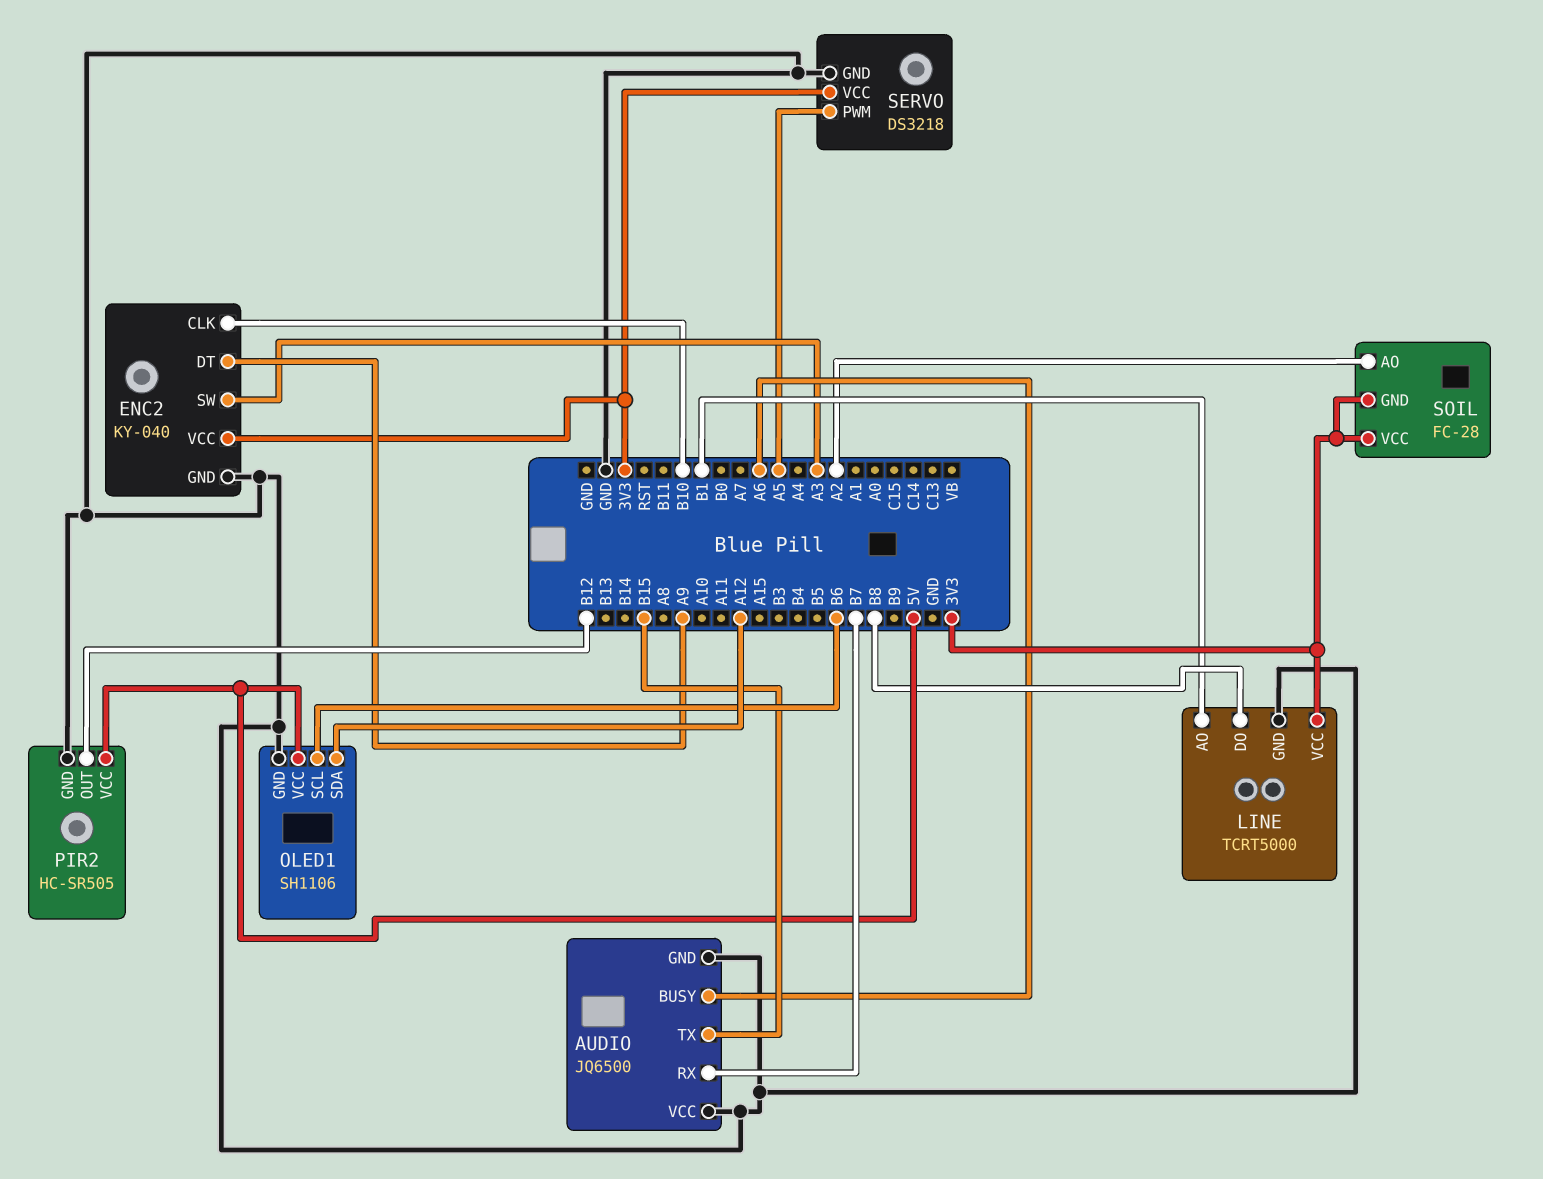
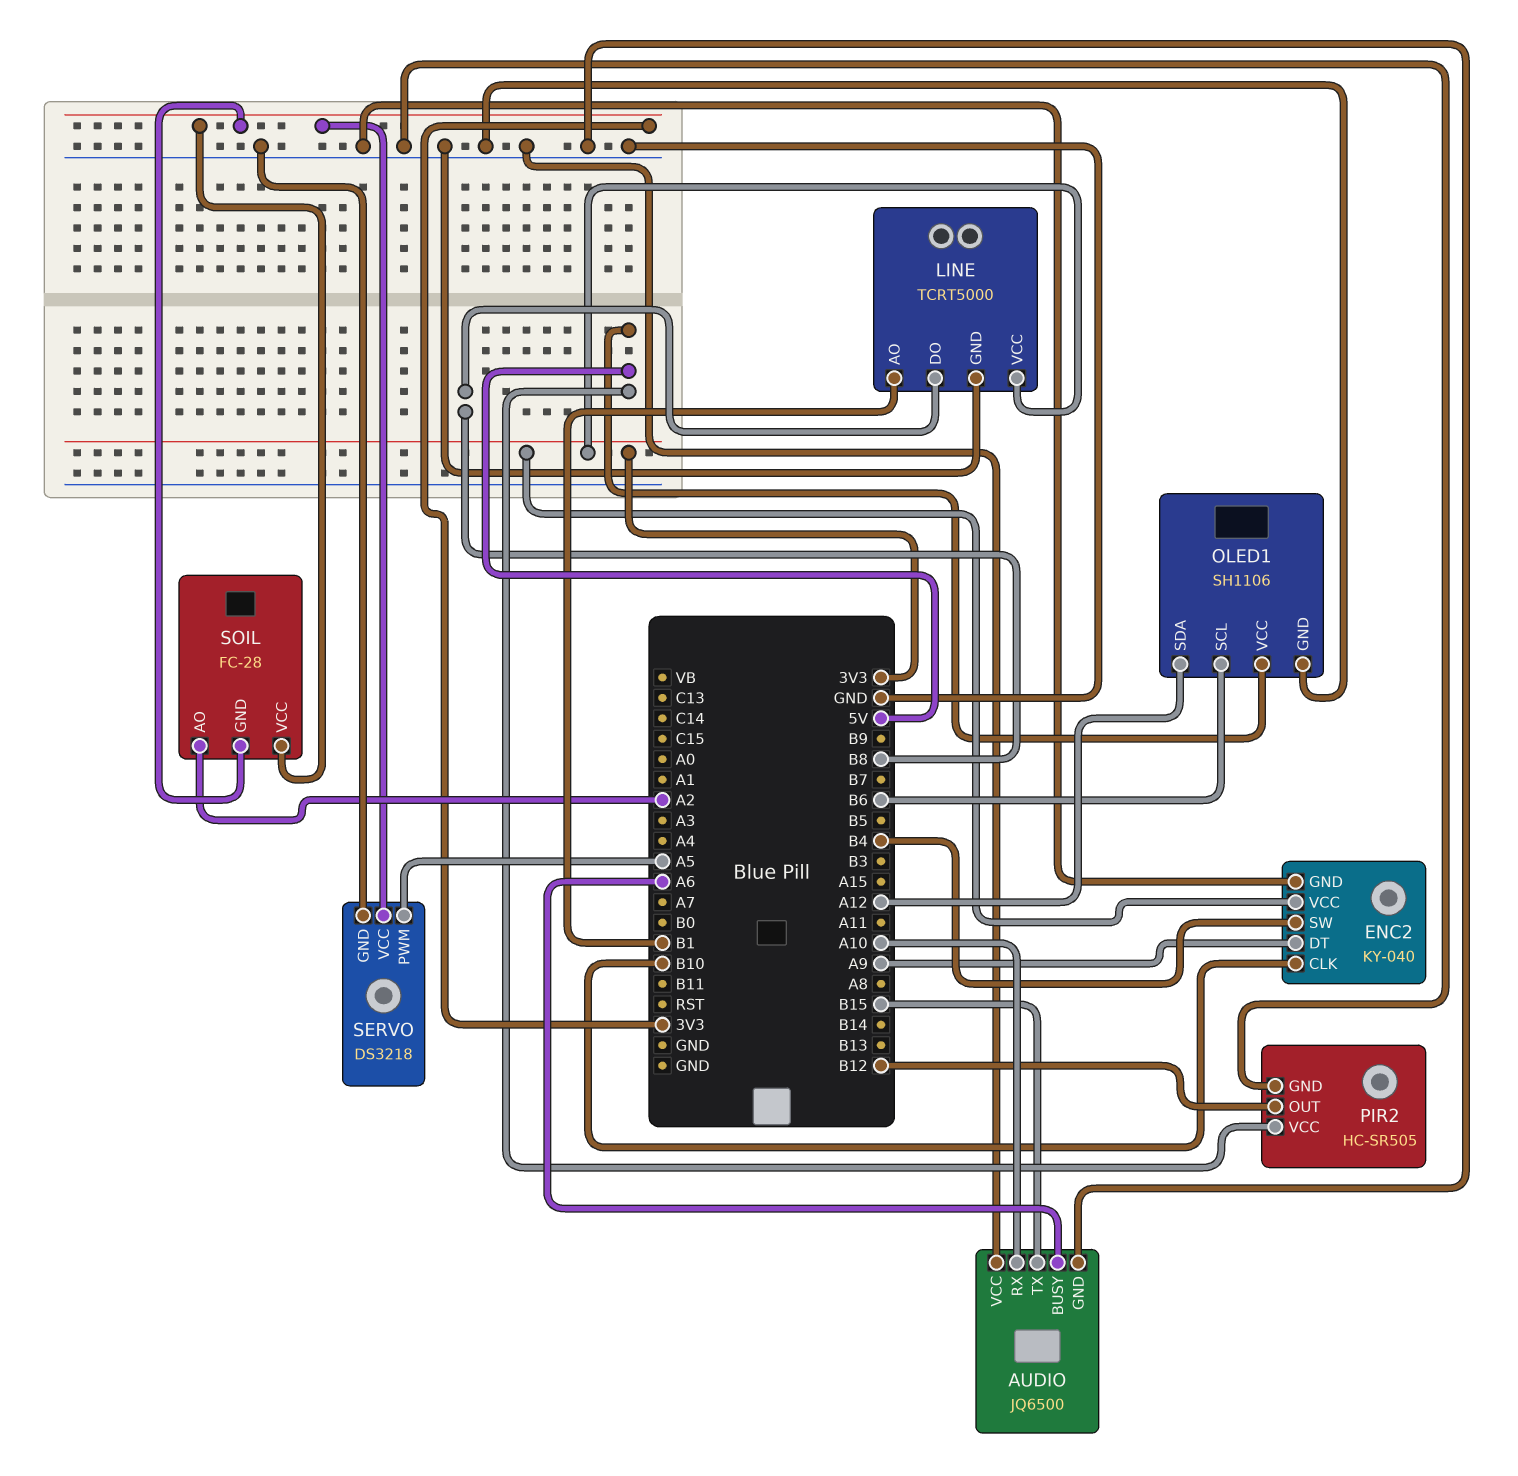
AUDIO pin RX: B7 -> A10
ENC2 pin SW: A3 -> B4

